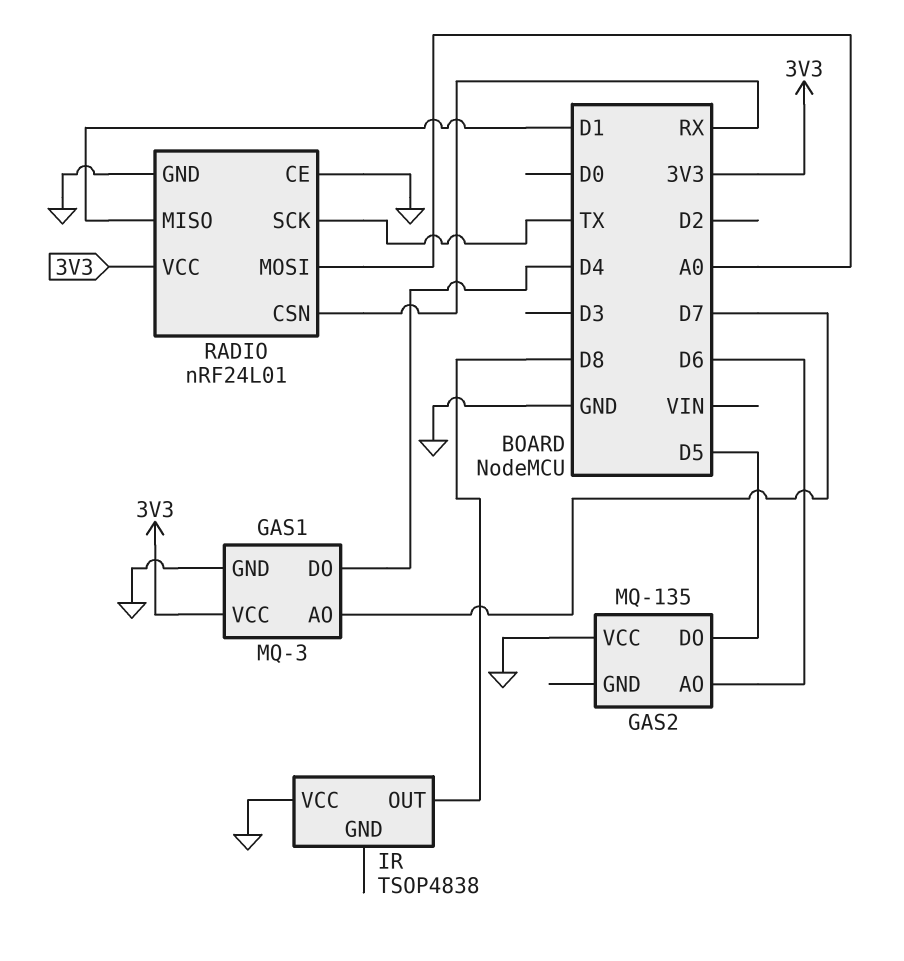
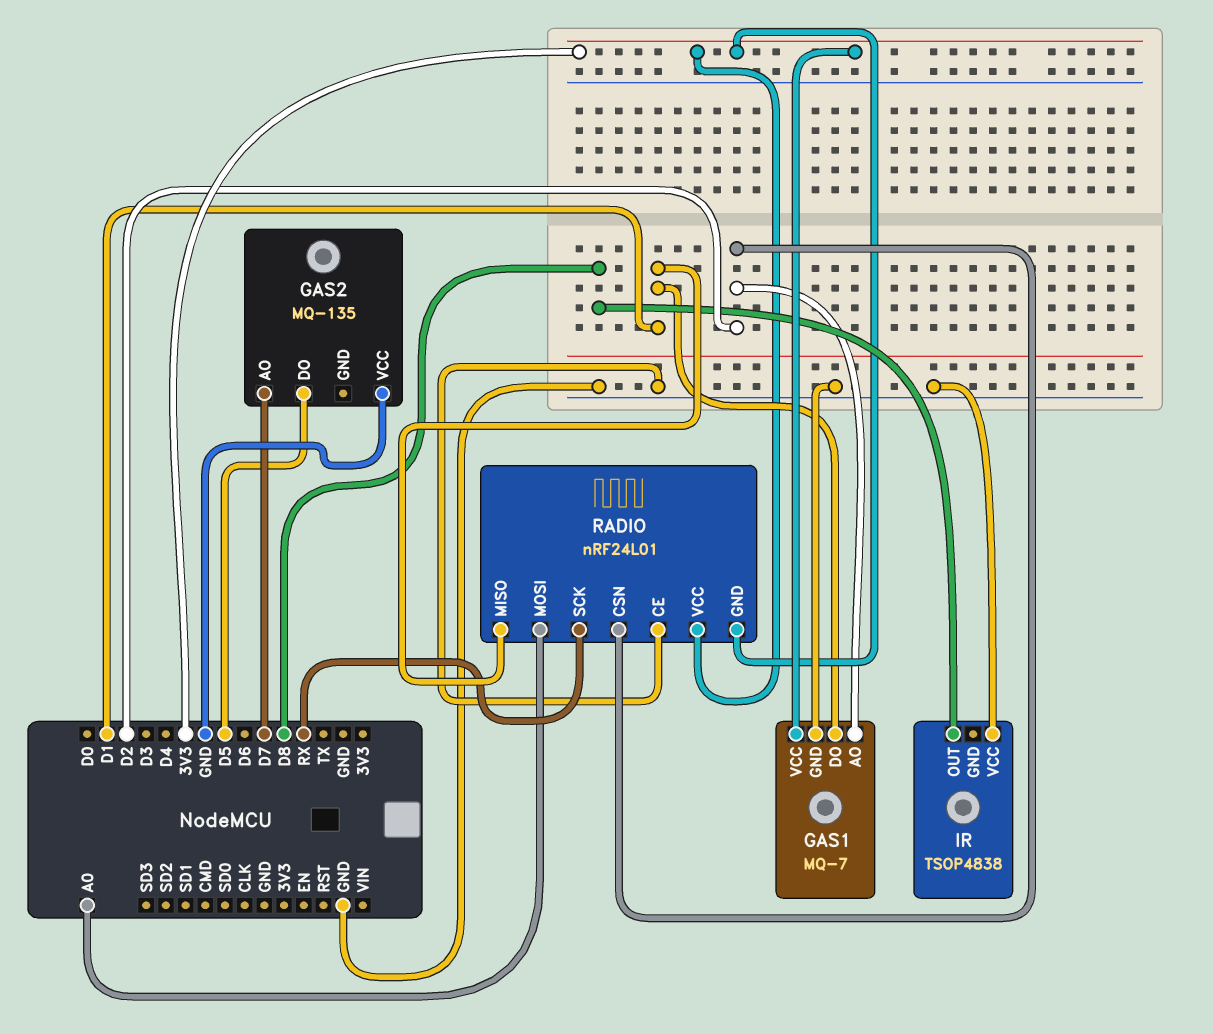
GAS1: MQ-3 -> MQ-7
GAS1 pin AO: D7 -> D2
GAS1 pin DO: D4 -> D1
GAS2 pin AO: D6 -> D7
RADIO pin CSN: RX -> D2
RADIO pin GND: GND -> 3V3
RADIO pin SCK: TX -> RX

